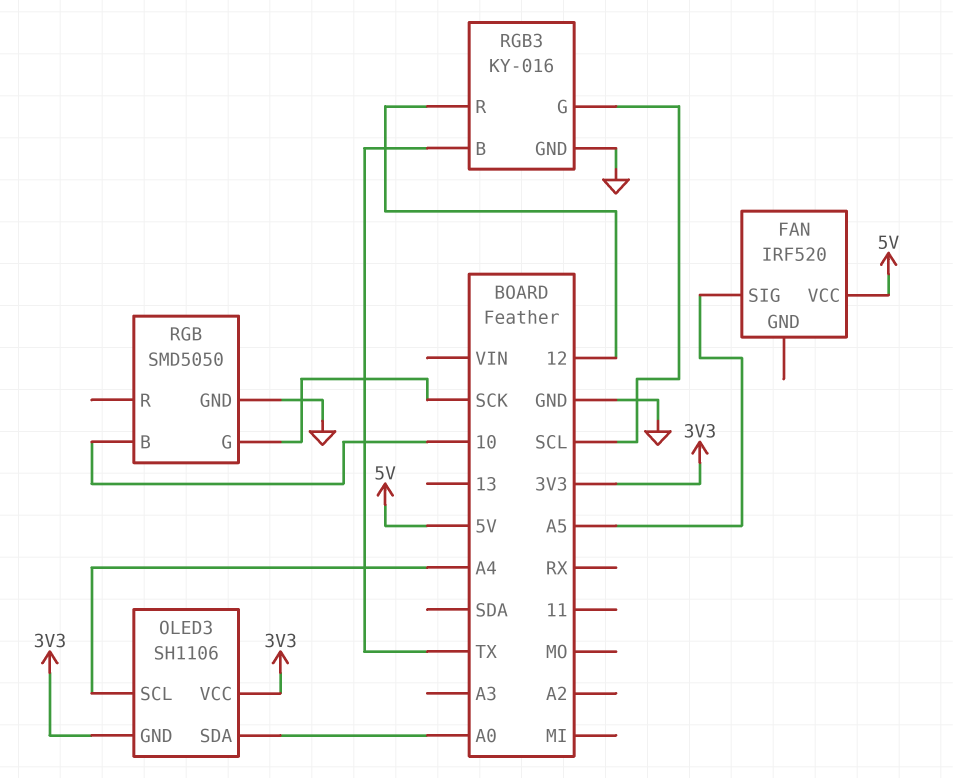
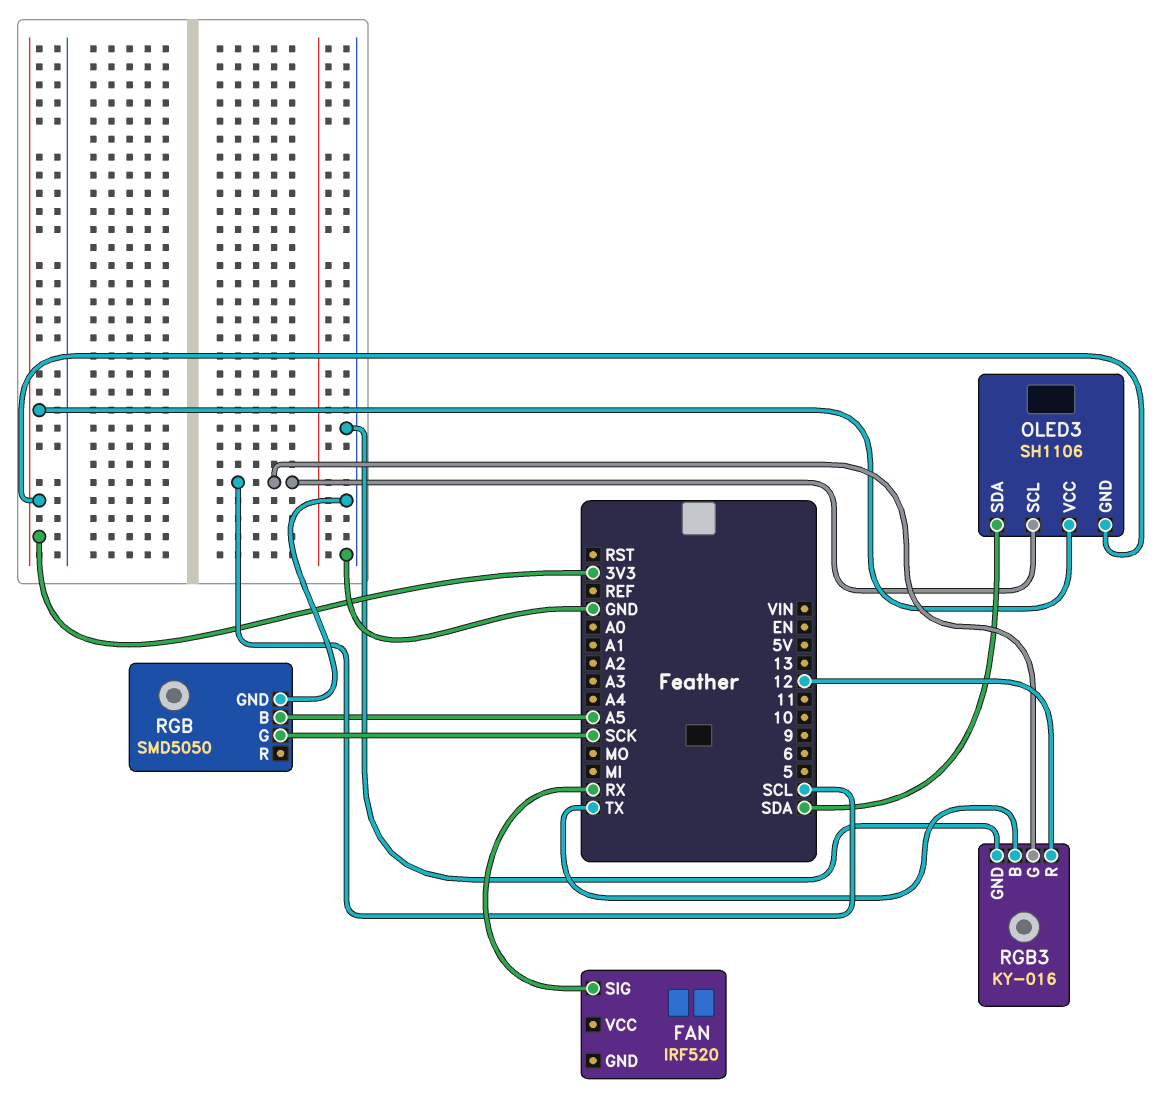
FAN pin SIG: A5 -> RX
FAN pin VCC: 5V -> none
OLED3 pin SCL: A4 -> SCL
OLED3 pin SDA: A0 -> SDA
RGB pin B: 10 -> A5

